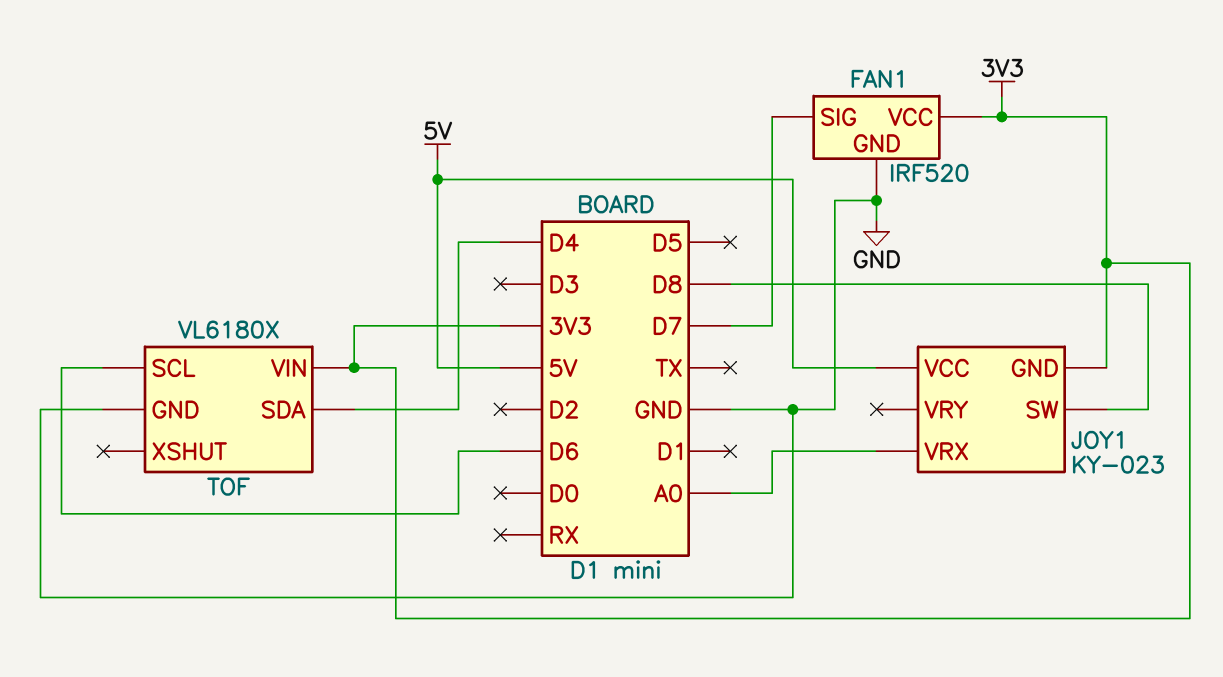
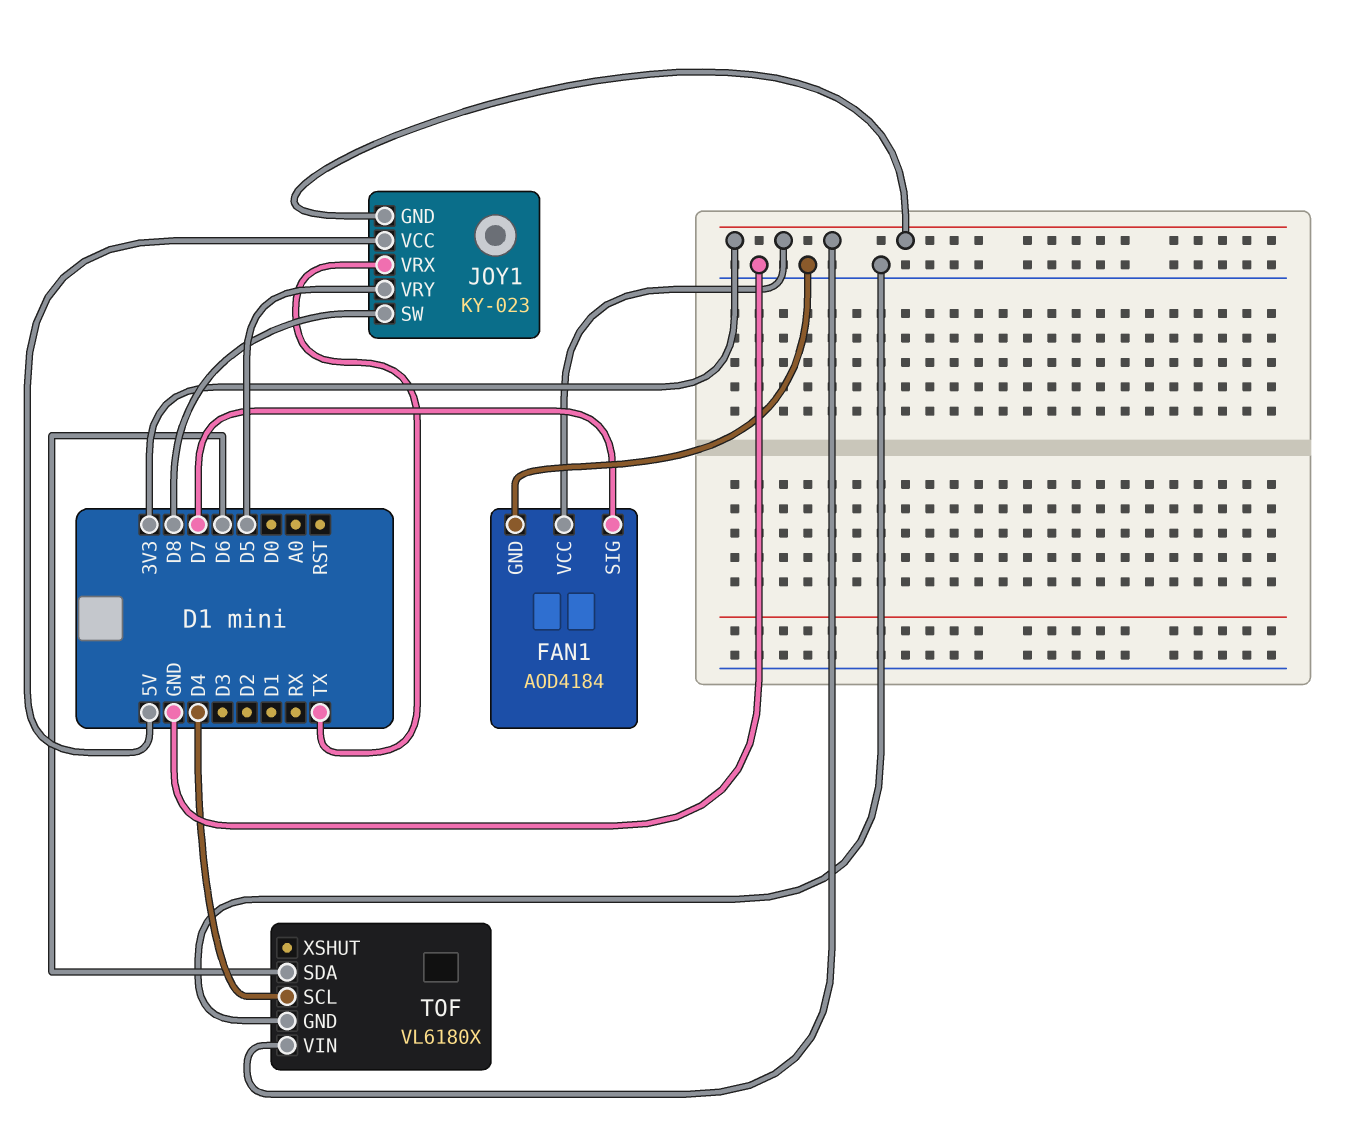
FAN1: IRF520 -> AOD4184
JOY1 pin VRX: A0 -> TX
JOY1 pin VRY: none -> D5
TOF pin SCL: D6 -> D4
TOF pin SDA: D4 -> D6

